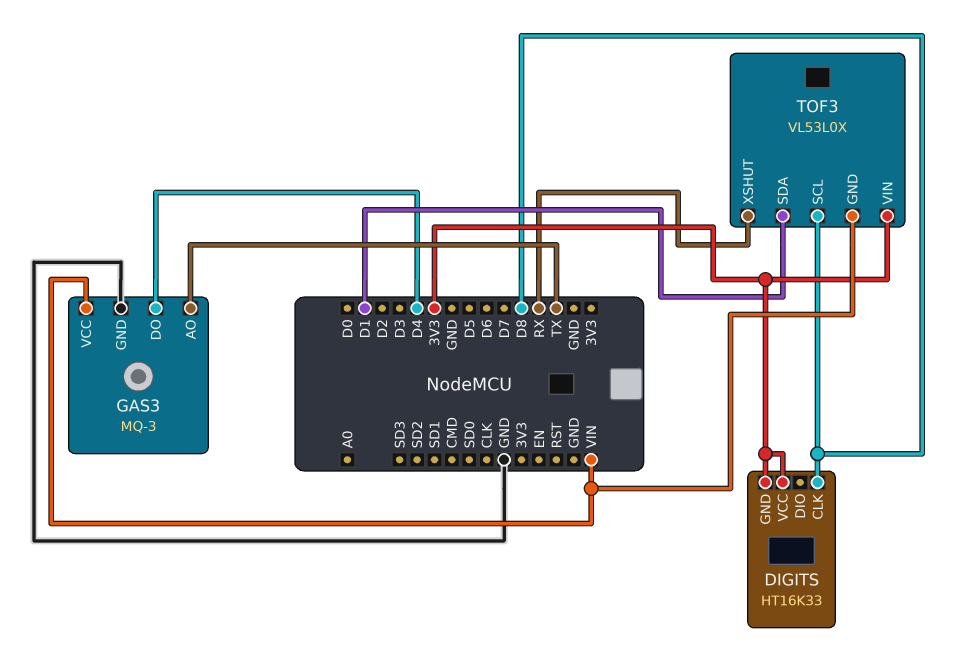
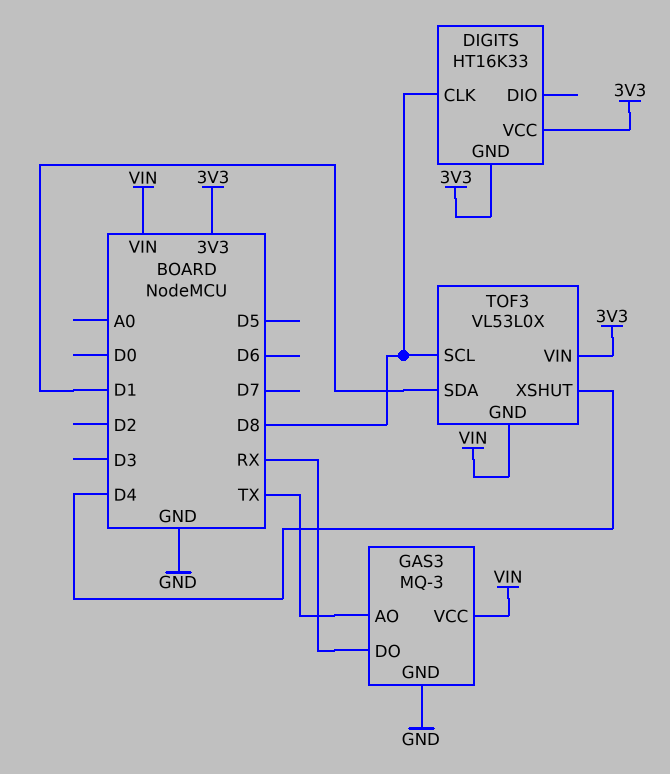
GAS3 pin DO: D4 -> RX
TOF3 pin XSHUT: RX -> D4

